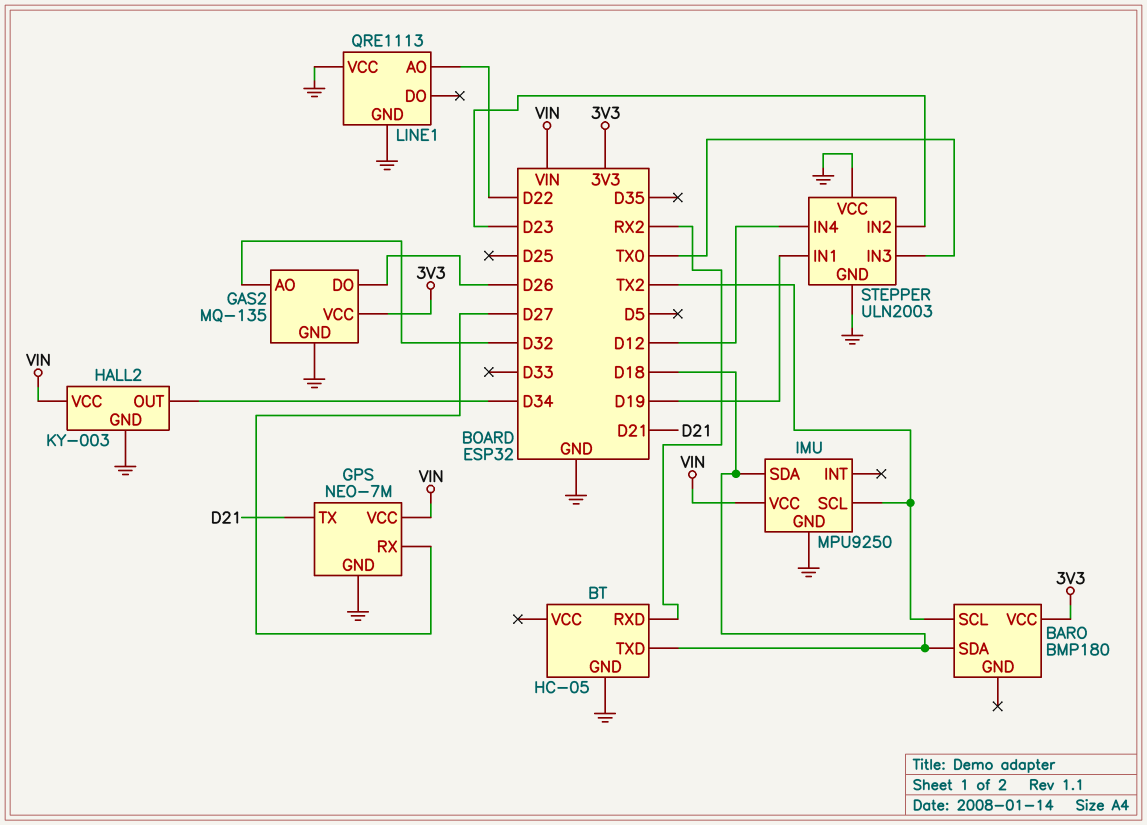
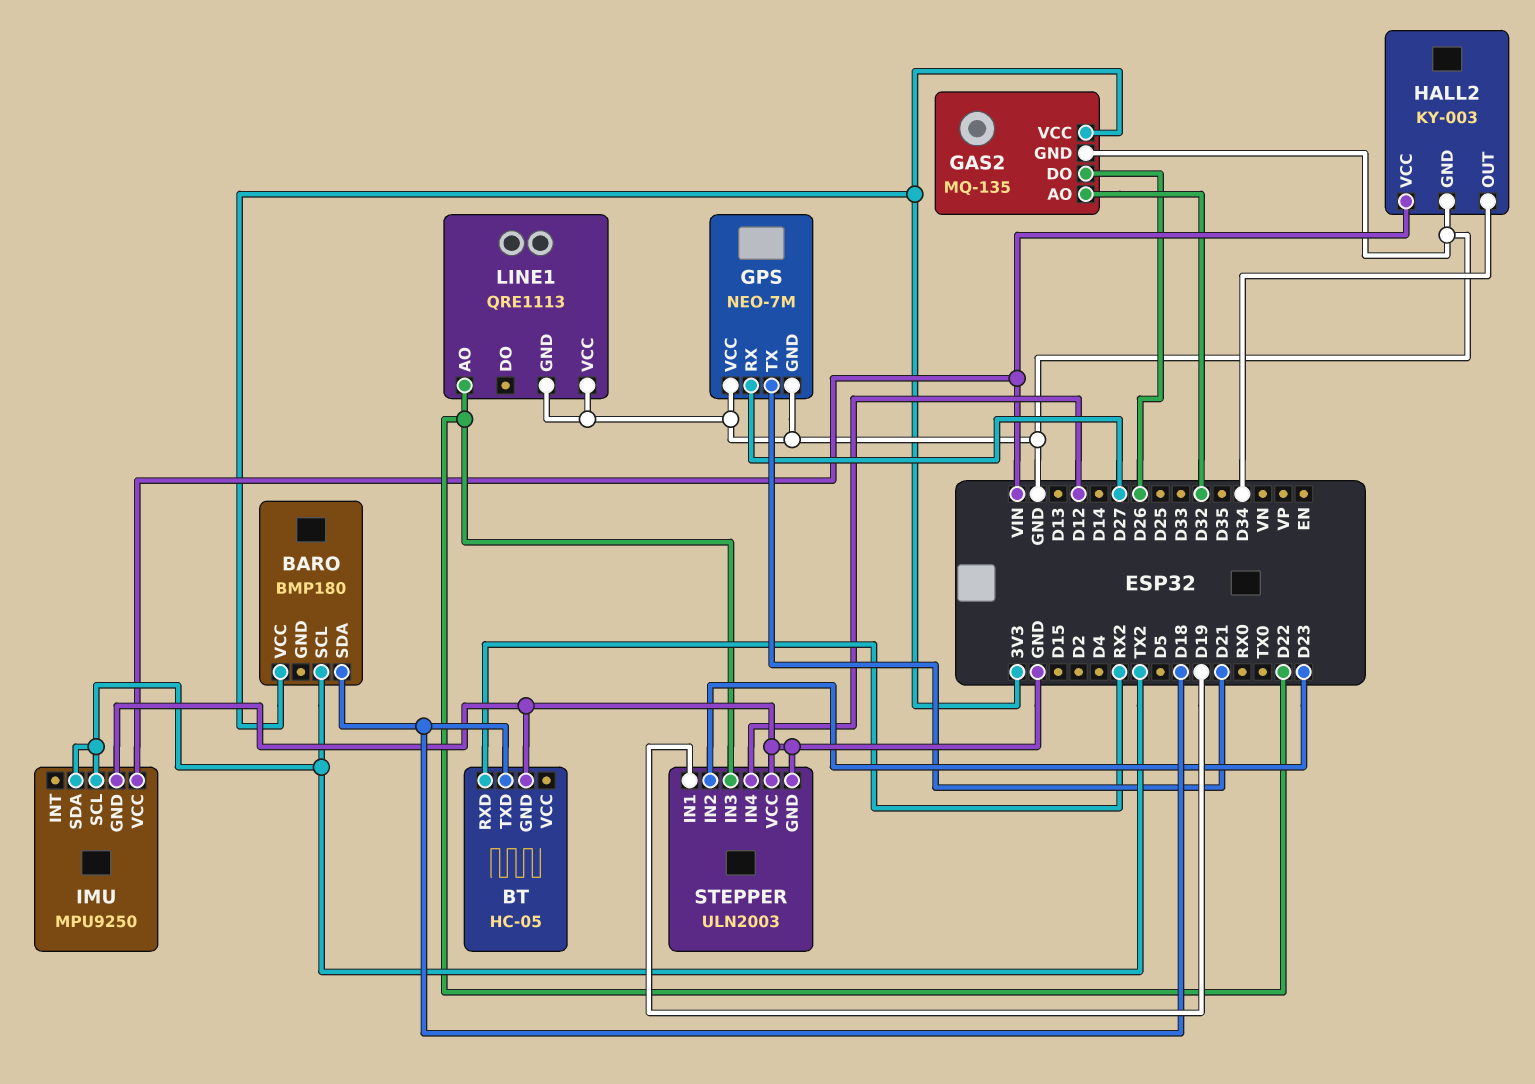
GPS pin VCC: VIN -> GND
IMU pin SDA: D18 -> TX2
STEPPER pin IN3: TX0 -> D22

